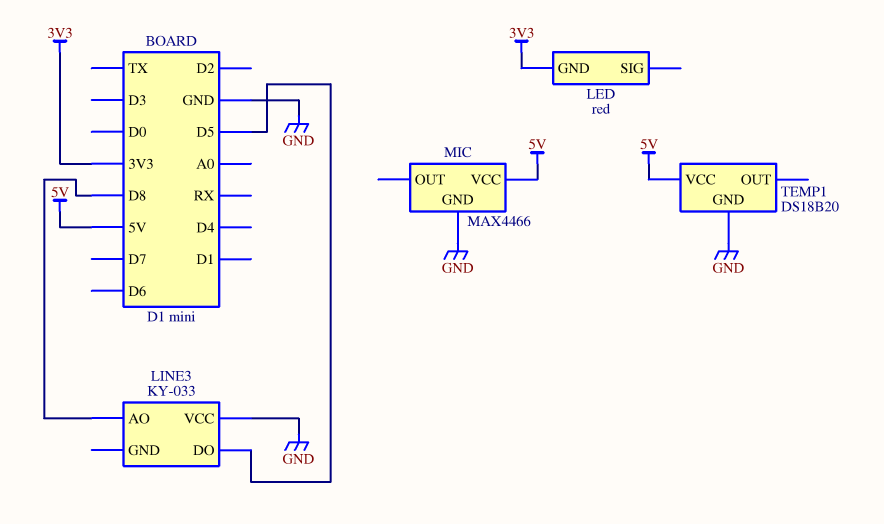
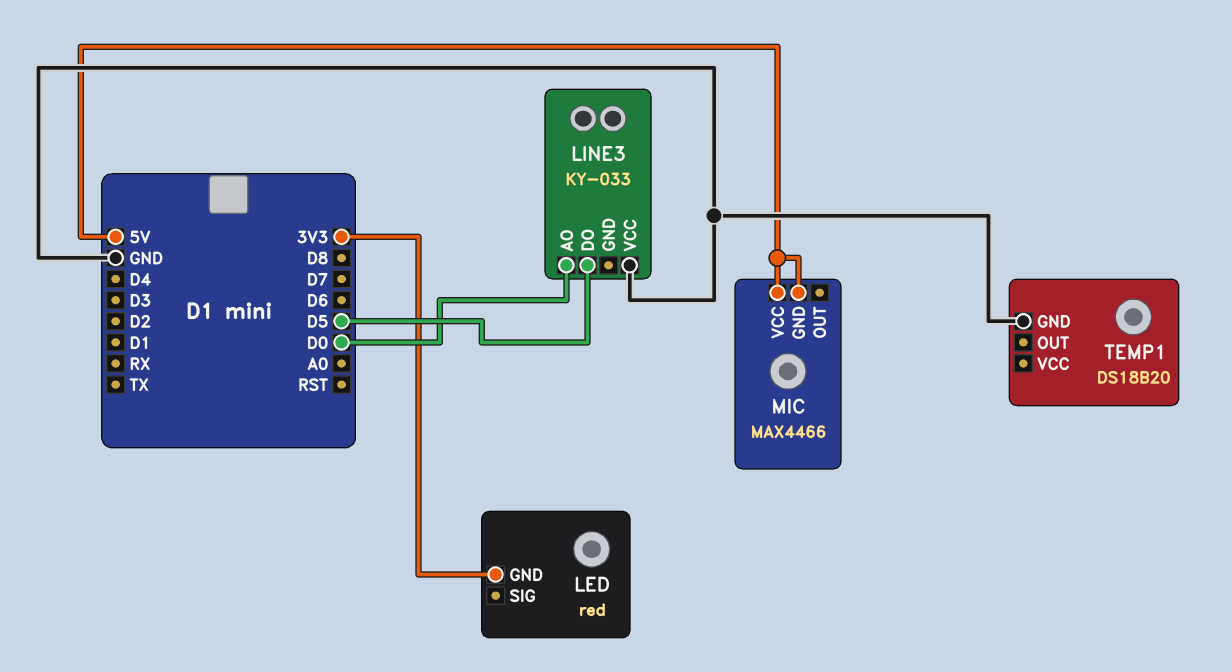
LINE3 pin AO: D8 -> D0
MIC pin GND: GND -> 5V
TEMP1 pin VCC: 5V -> none

